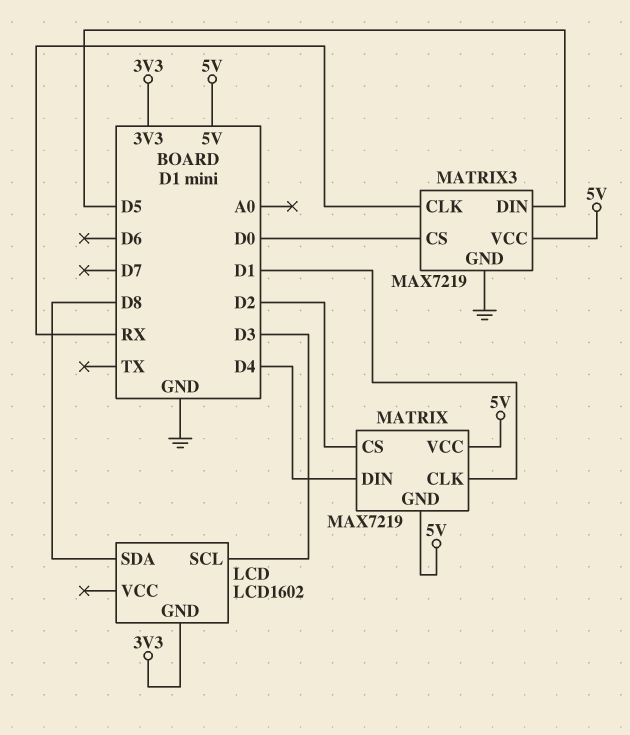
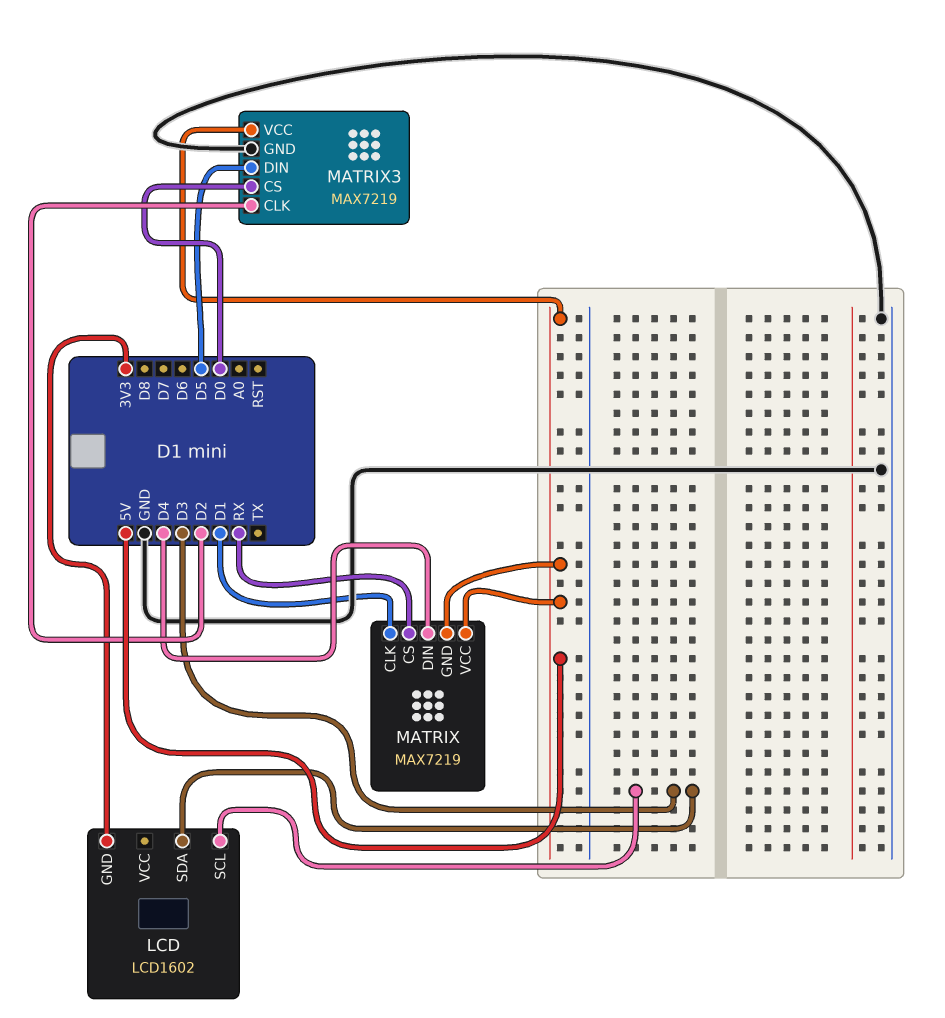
LCD pin SDA: D8 -> D3
MATRIX pin CS: D2 -> RX
MATRIX3 pin CLK: RX -> D2

